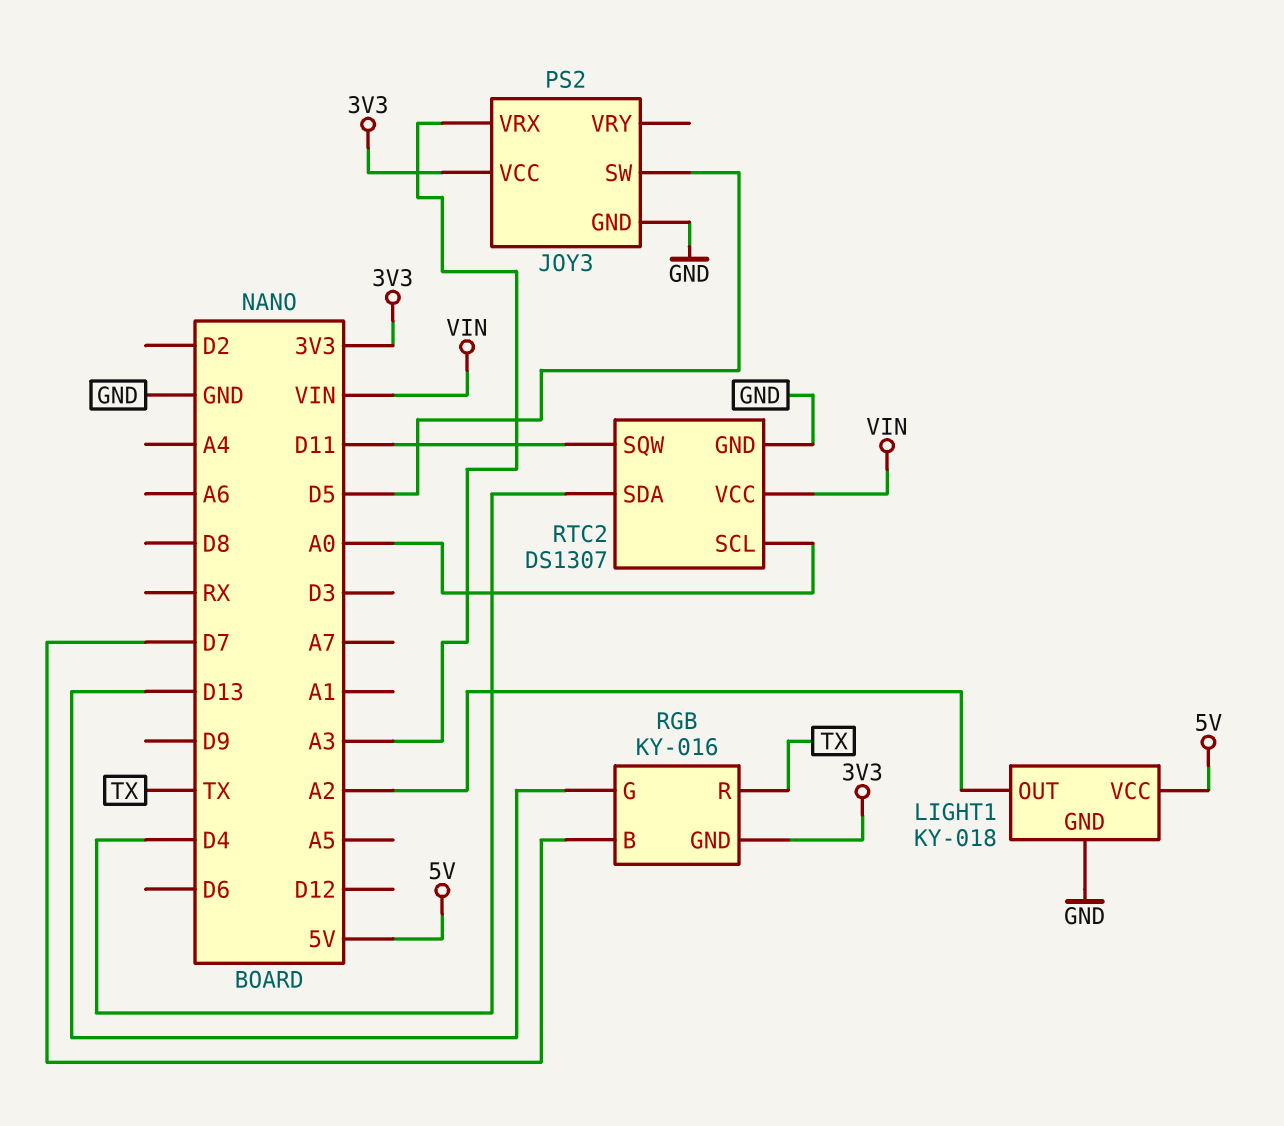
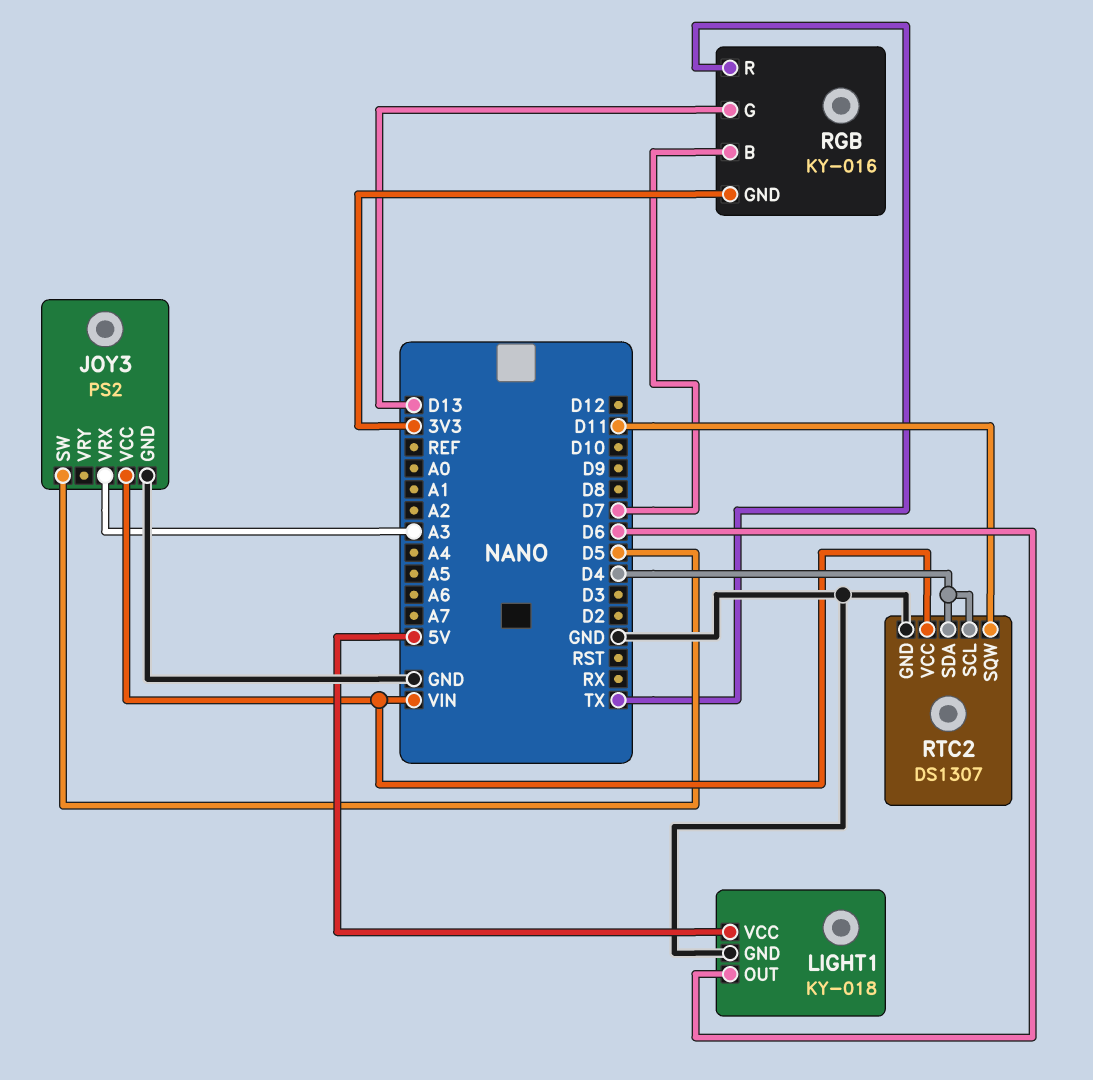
JOY3 pin VCC: 3V3 -> VIN
LIGHT1 pin OUT: A2 -> D6
RTC2 pin SCL: A0 -> D4

